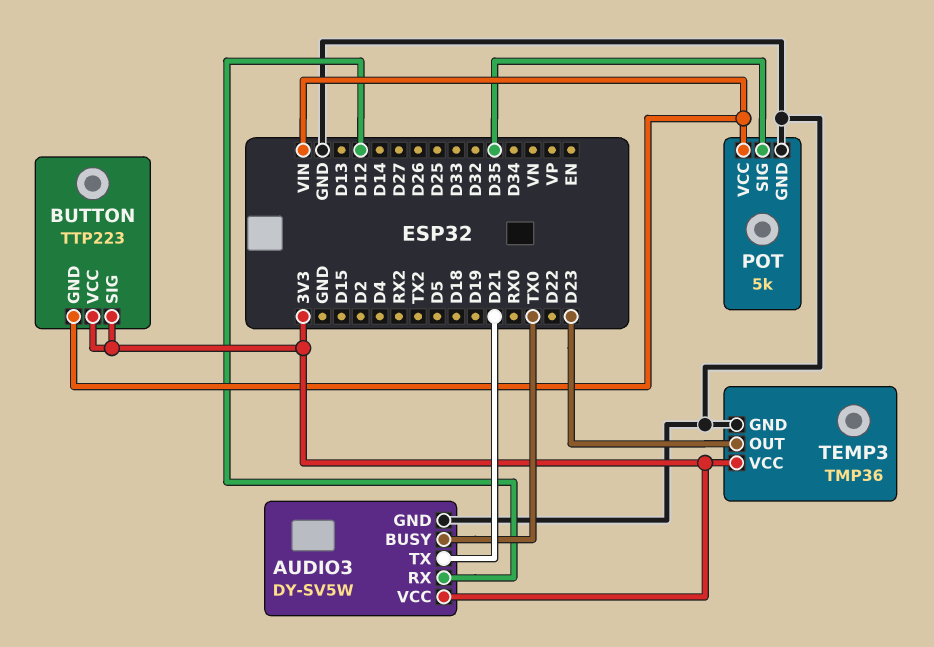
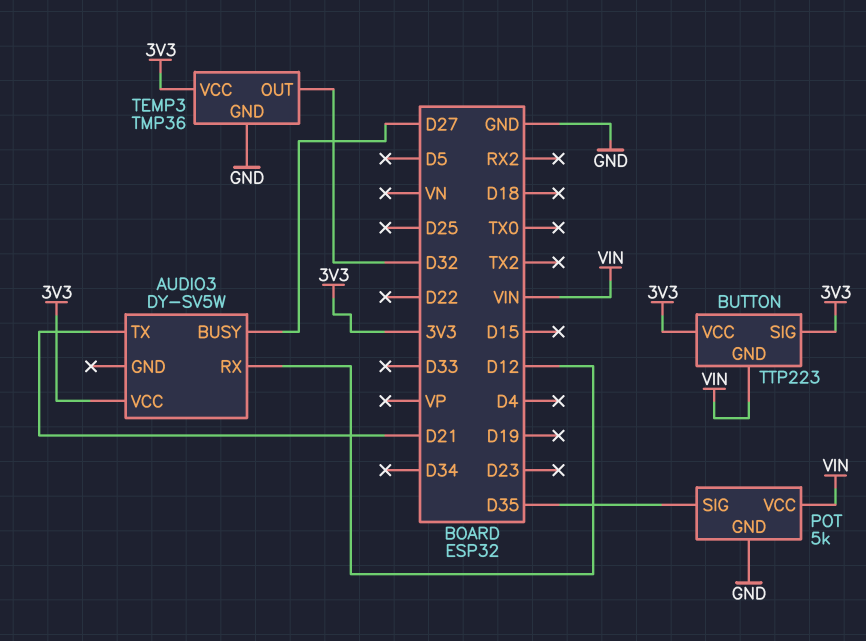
AUDIO3 pin BUSY: TX0 -> D27
AUDIO3 pin GND: GND -> none
TEMP3 pin OUT: D23 -> D32

